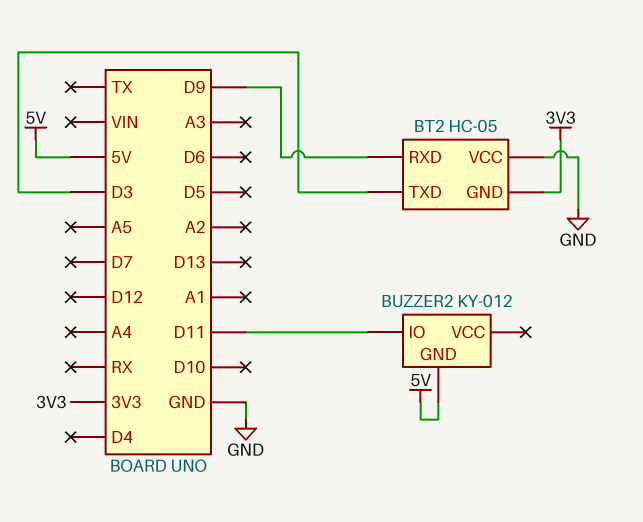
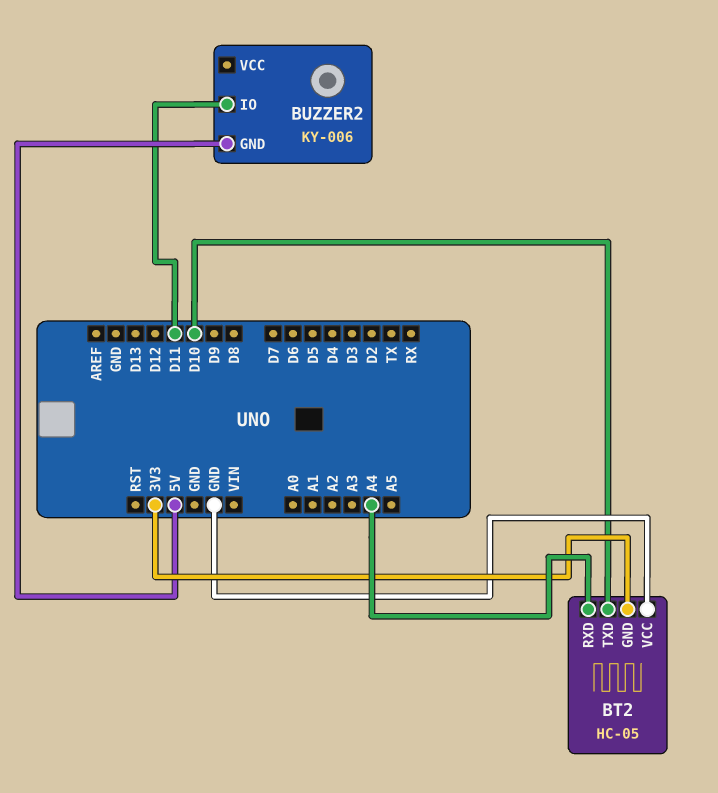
BT2 pin RXD: D9 -> A4
BT2 pin TXD: D3 -> D10
BUZZER2: KY-012 -> KY-006

